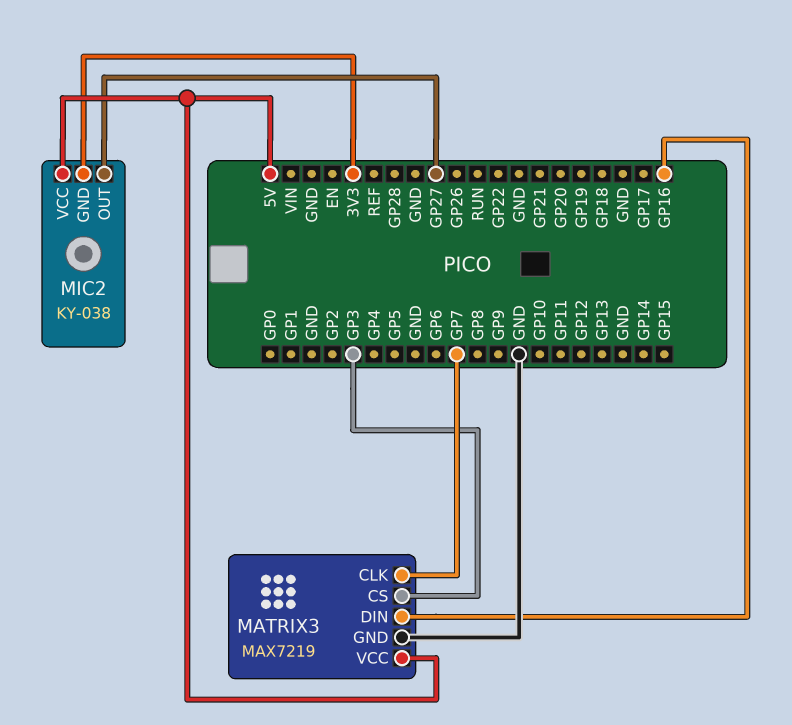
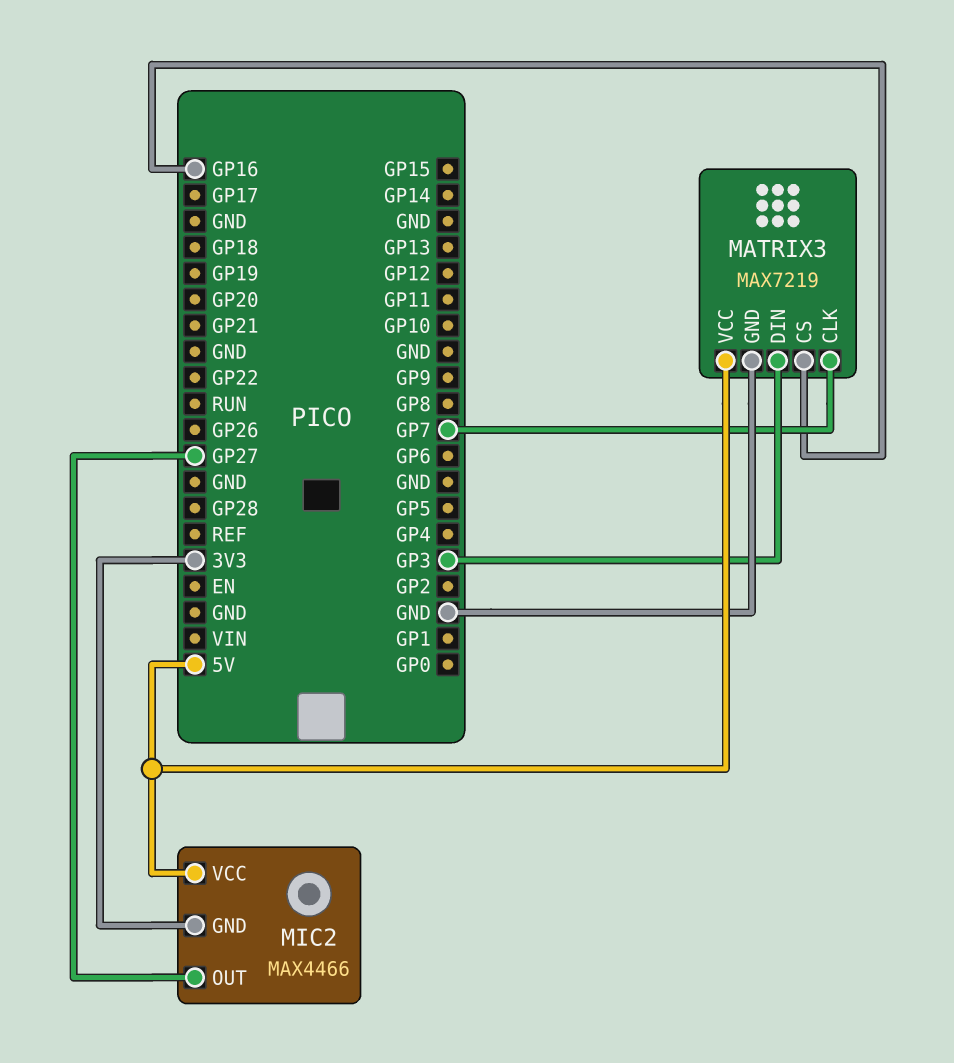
MATRIX3 pin CS: GP3 -> GP16
MATRIX3 pin DIN: GP16 -> GP3
MIC2: KY-038 -> MAX4466

